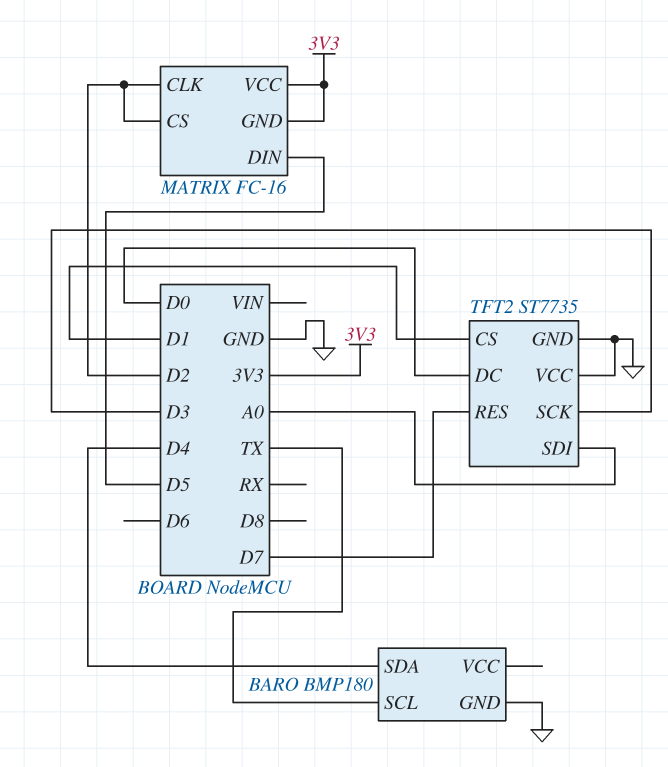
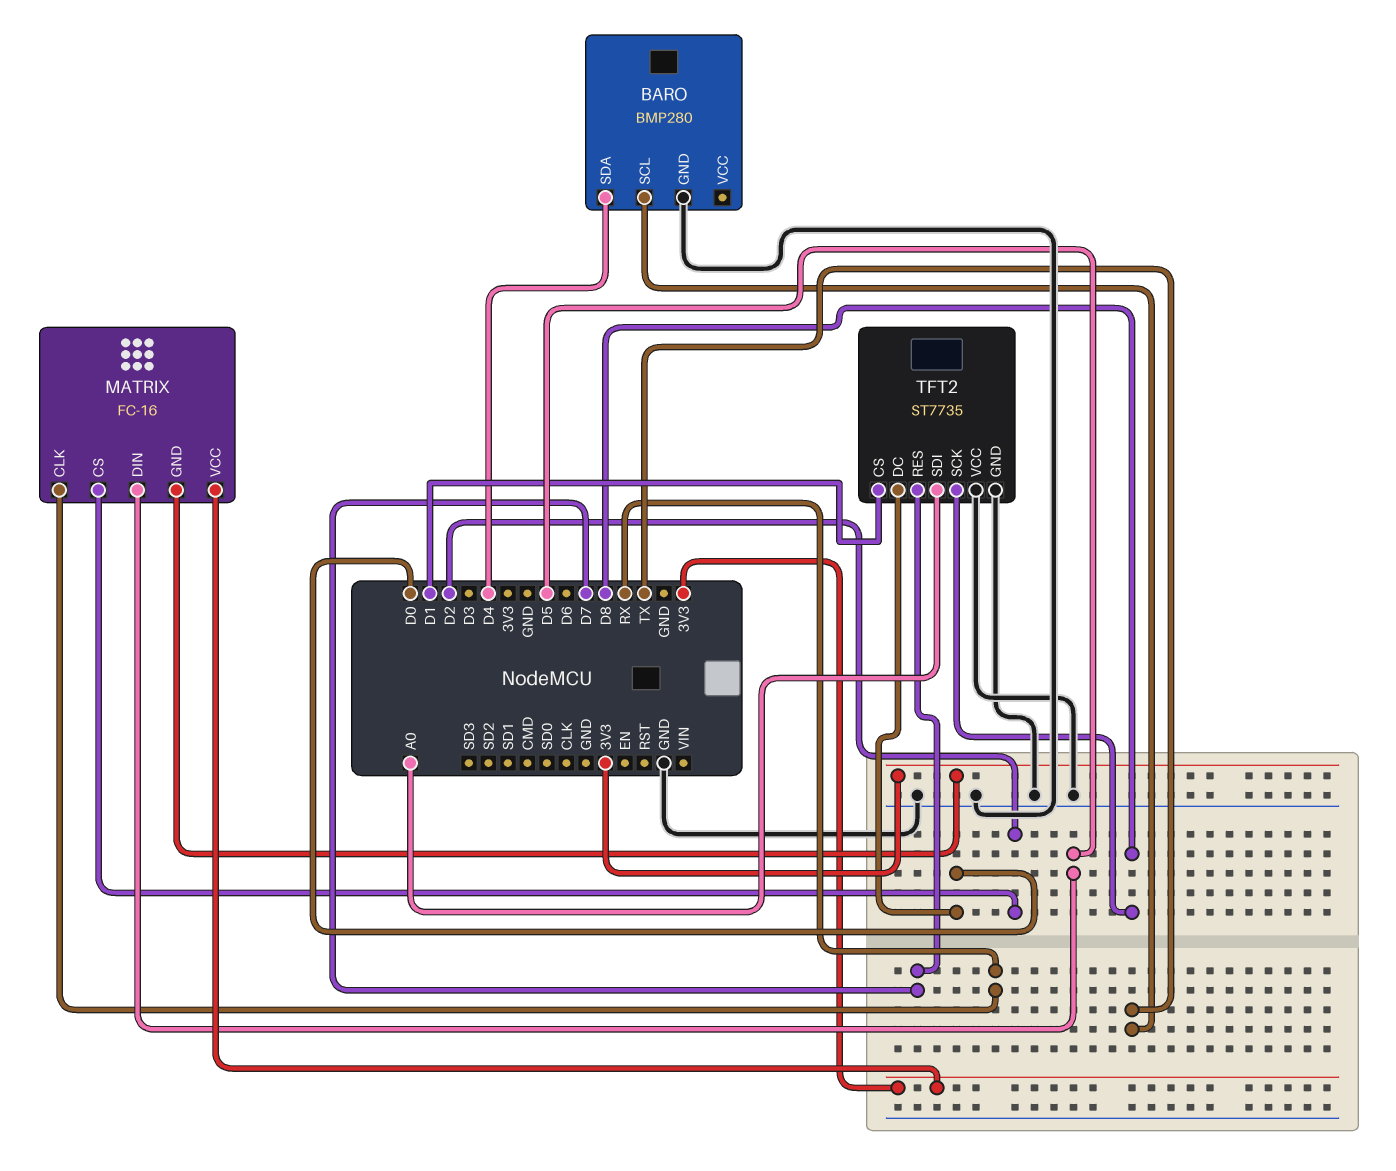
BARO: BMP180 -> BMP280
MATRIX pin CLK: D2 -> RX
TFT2 pin SCK: D3 -> D8

